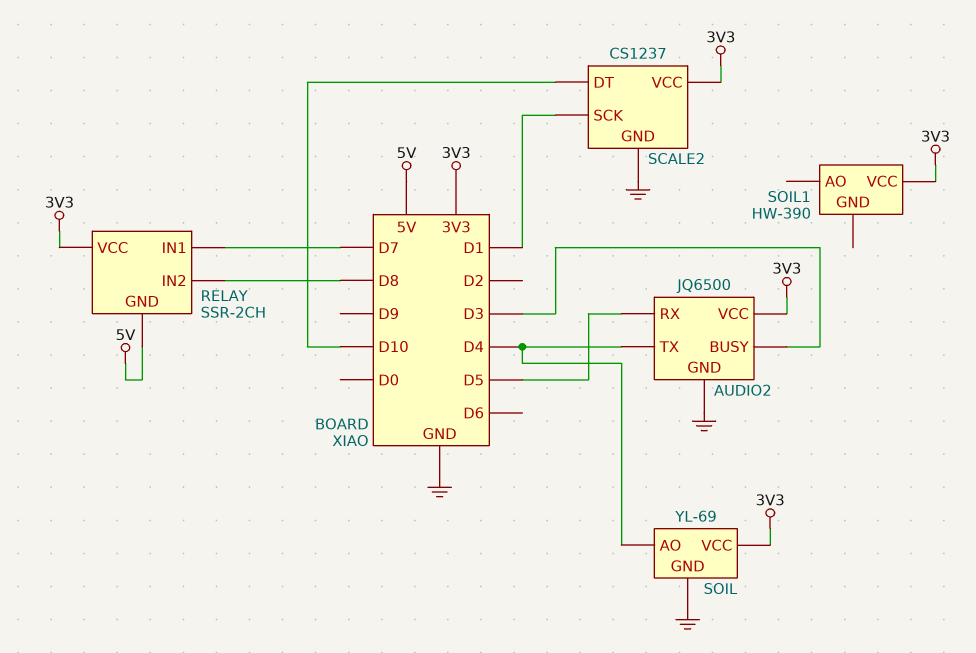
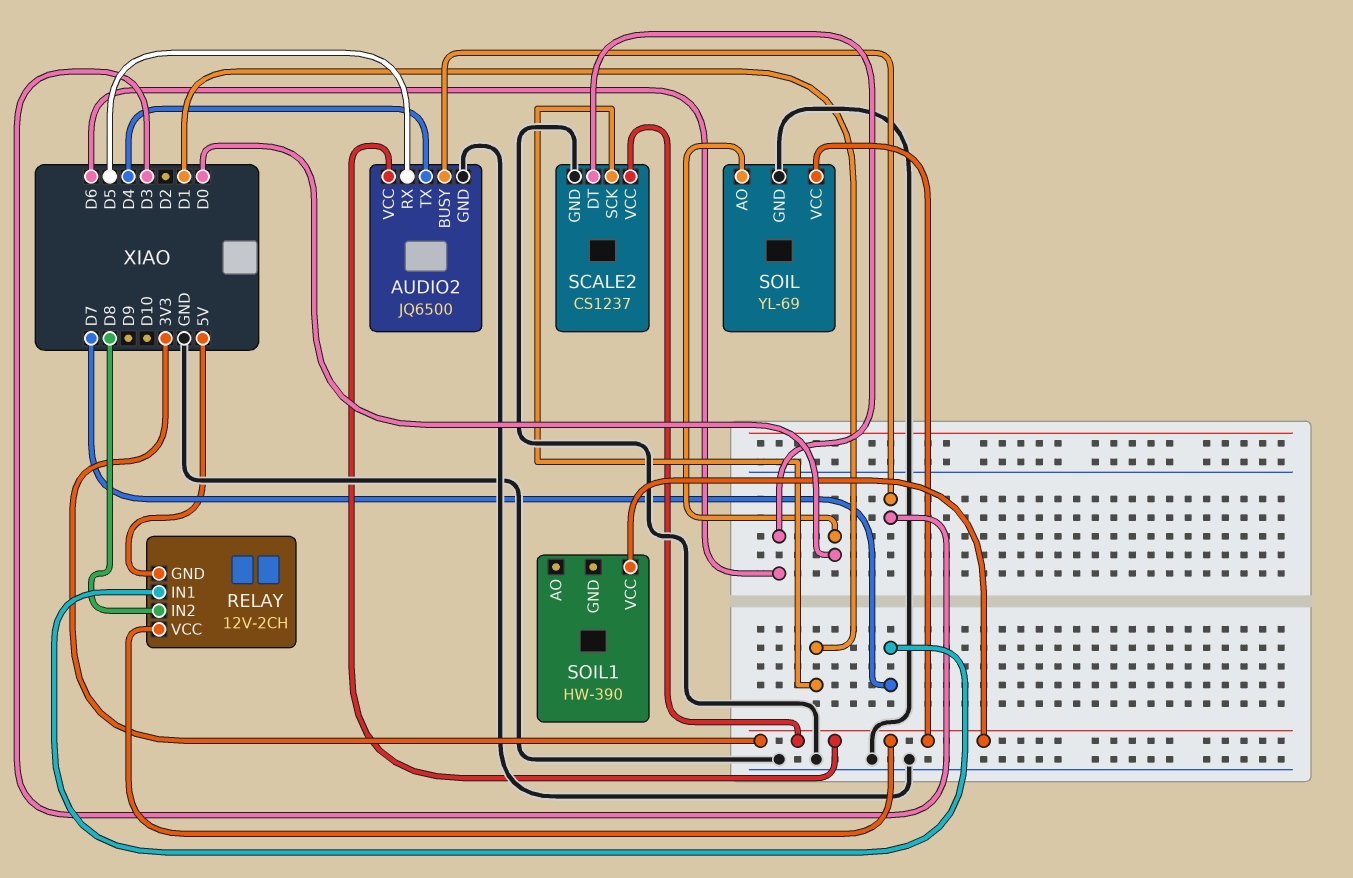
RELAY: SSR-2CH -> 12V-2CH
SCALE2 pin DT: D10 -> D6
SOIL pin AO: D4 -> D0

